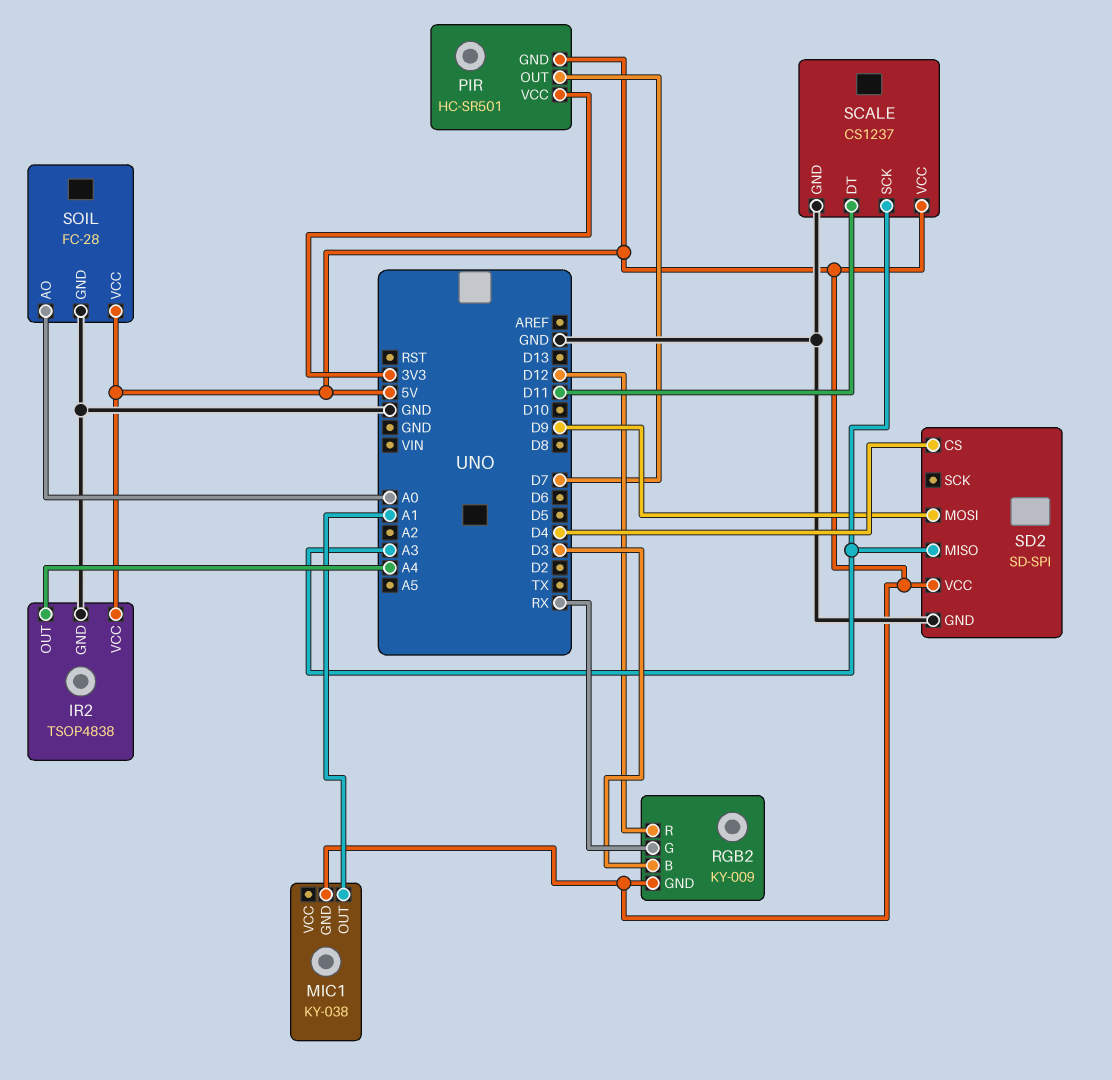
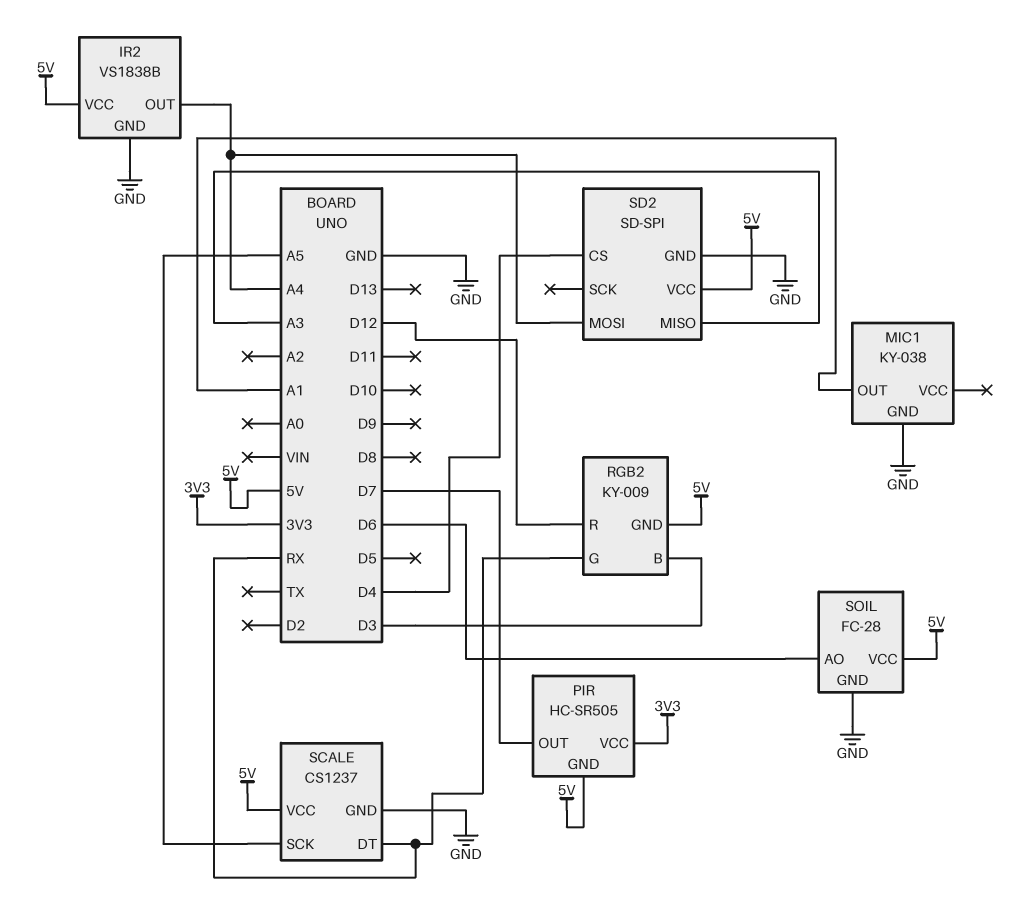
IR2: TSOP4838 -> VS1838B
MIC1 pin GND: 5V -> GND
PIR: HC-SR501 -> HC-SR505
SCALE pin DT: D11 -> RX
SCALE pin SCK: A3 -> A5
SD2 pin MOSI: D9 -> A4
SOIL pin AO: A0 -> D6

